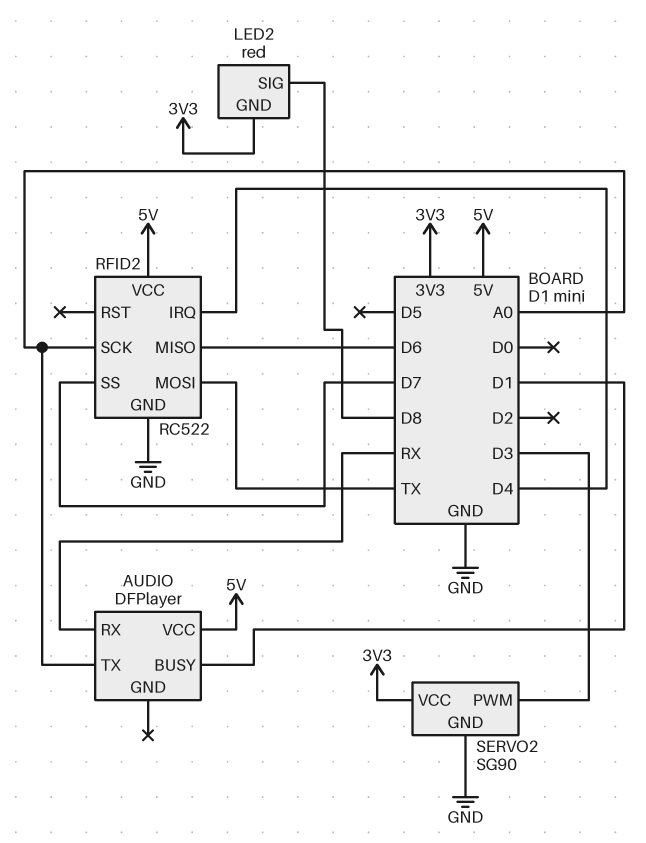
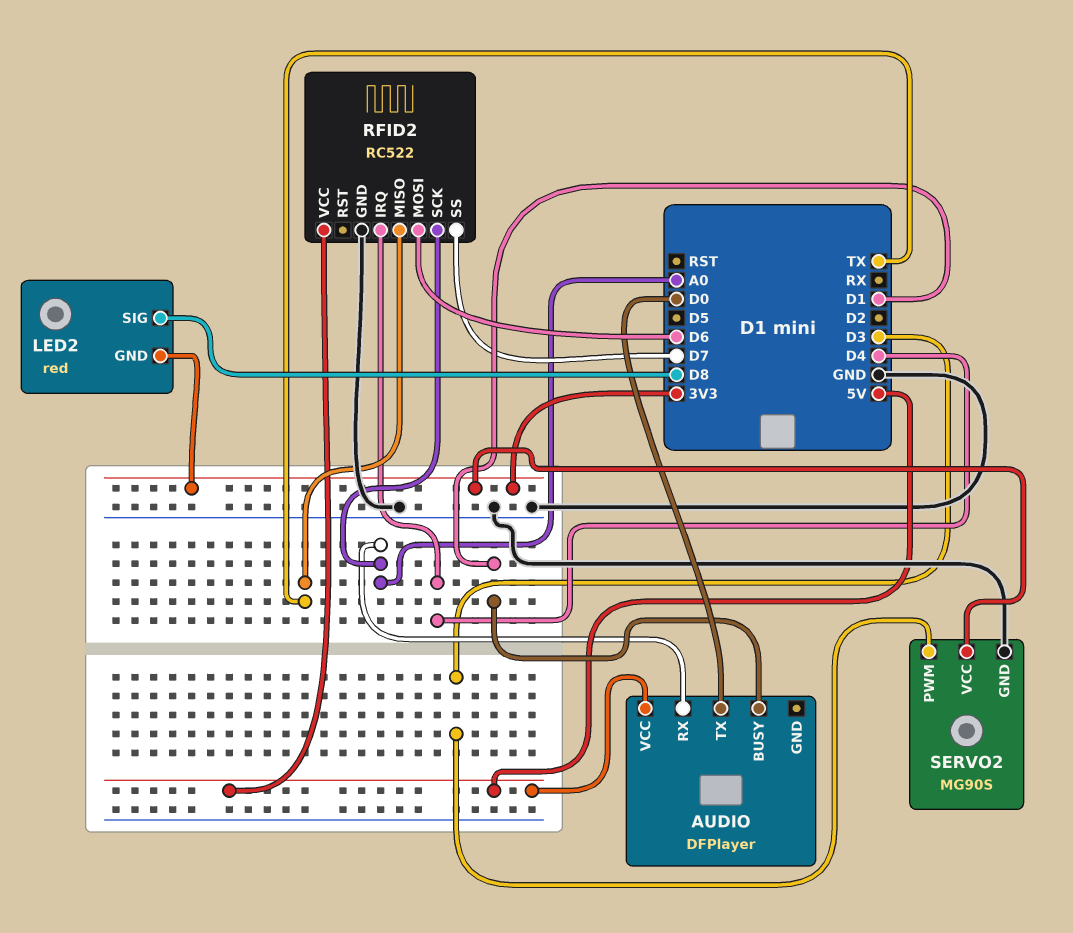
AUDIO pin RX: RX -> A0
AUDIO pin TX: A0 -> D0
RFID2 pin MISO: D6 -> TX
RFID2 pin MOSI: TX -> D6
SERVO2: SG90 -> MG90S

